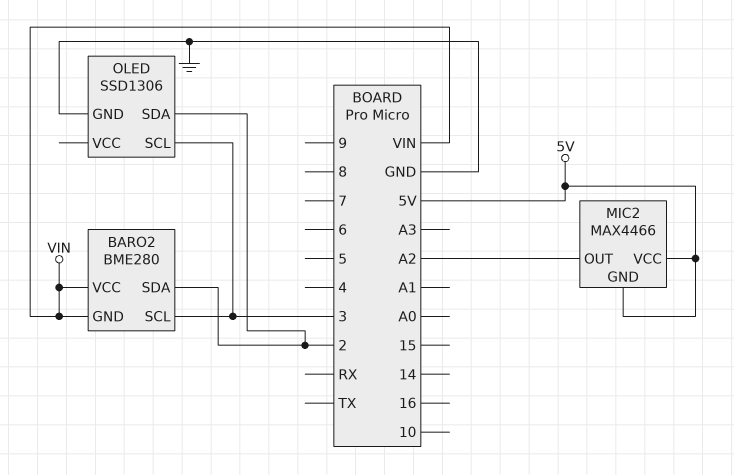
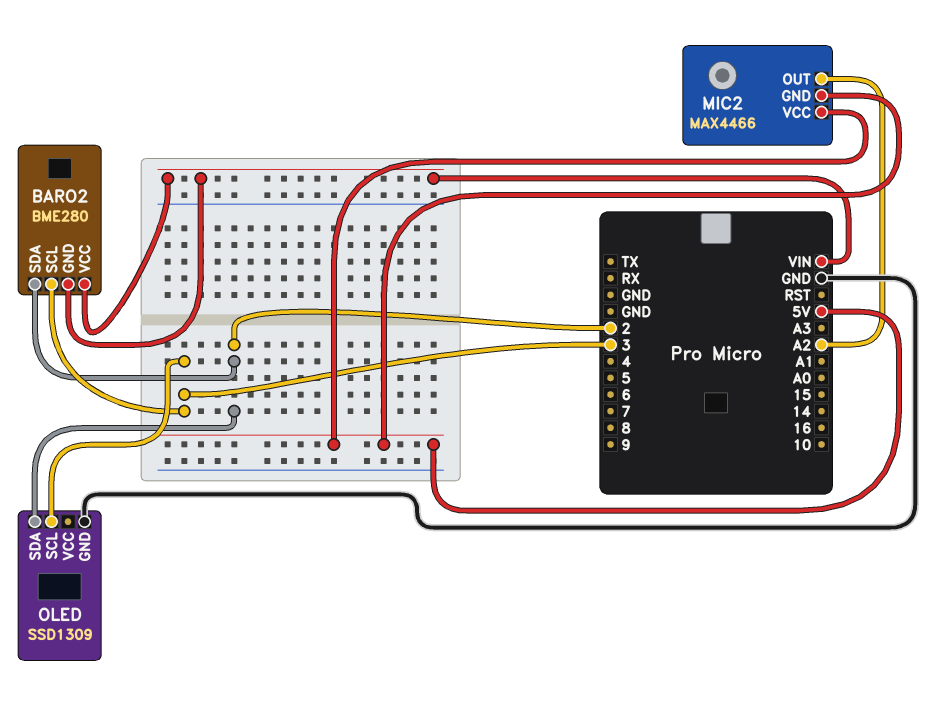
OLED: SSD1306 -> SSD1309

